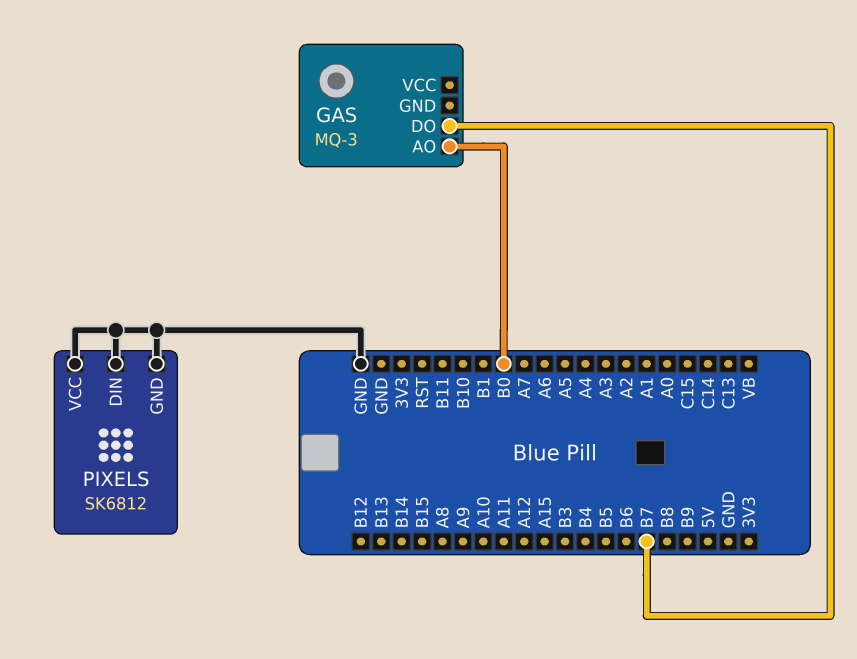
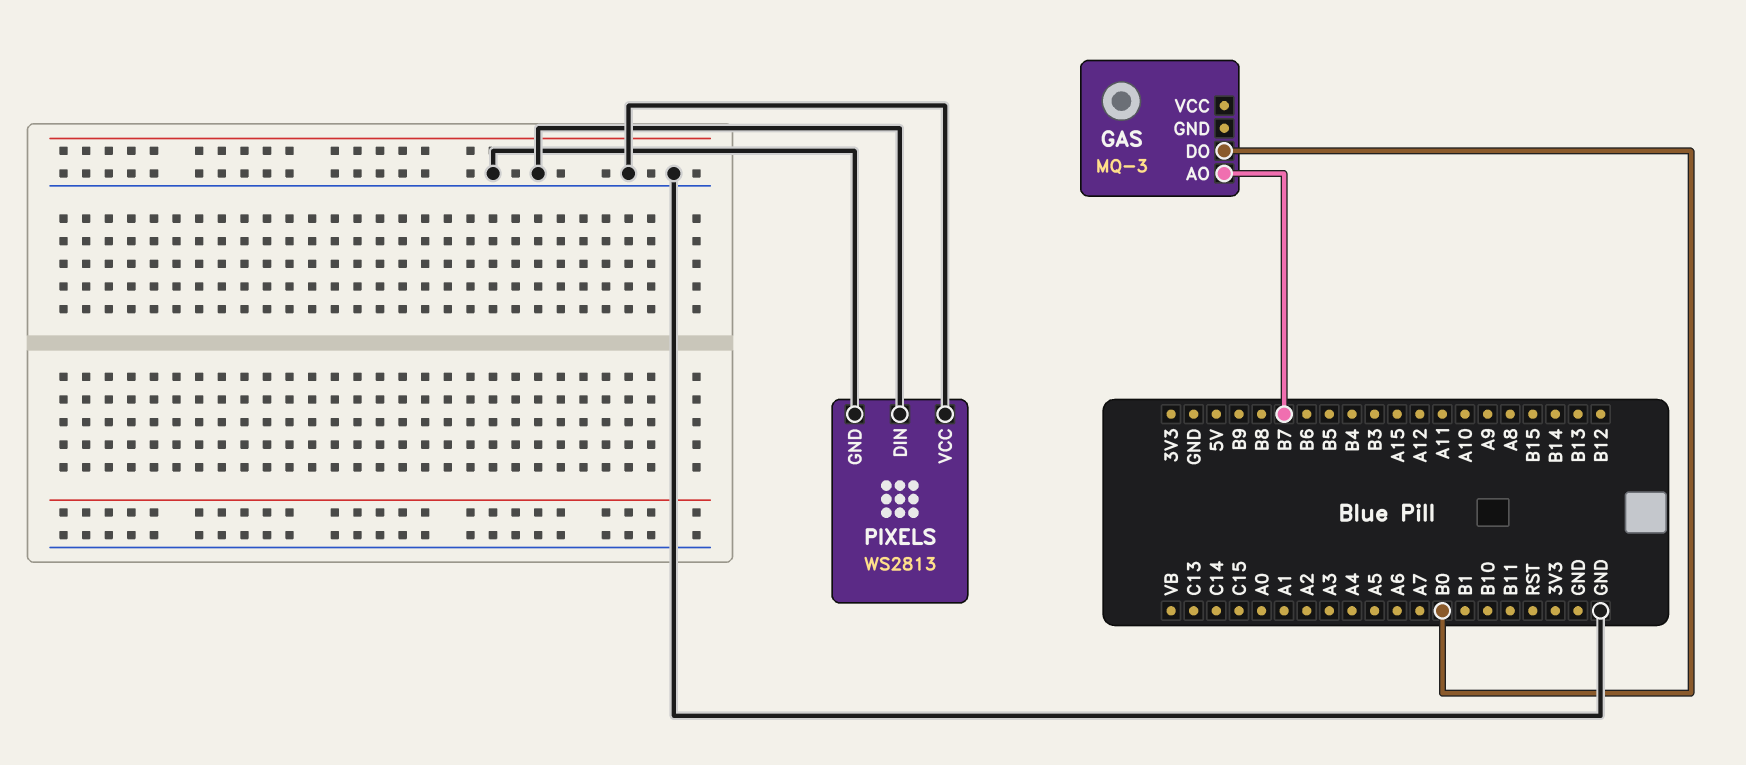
GAS pin AO: B0 -> B7
GAS pin DO: B7 -> B0
PIXELS: SK6812 -> WS2813

